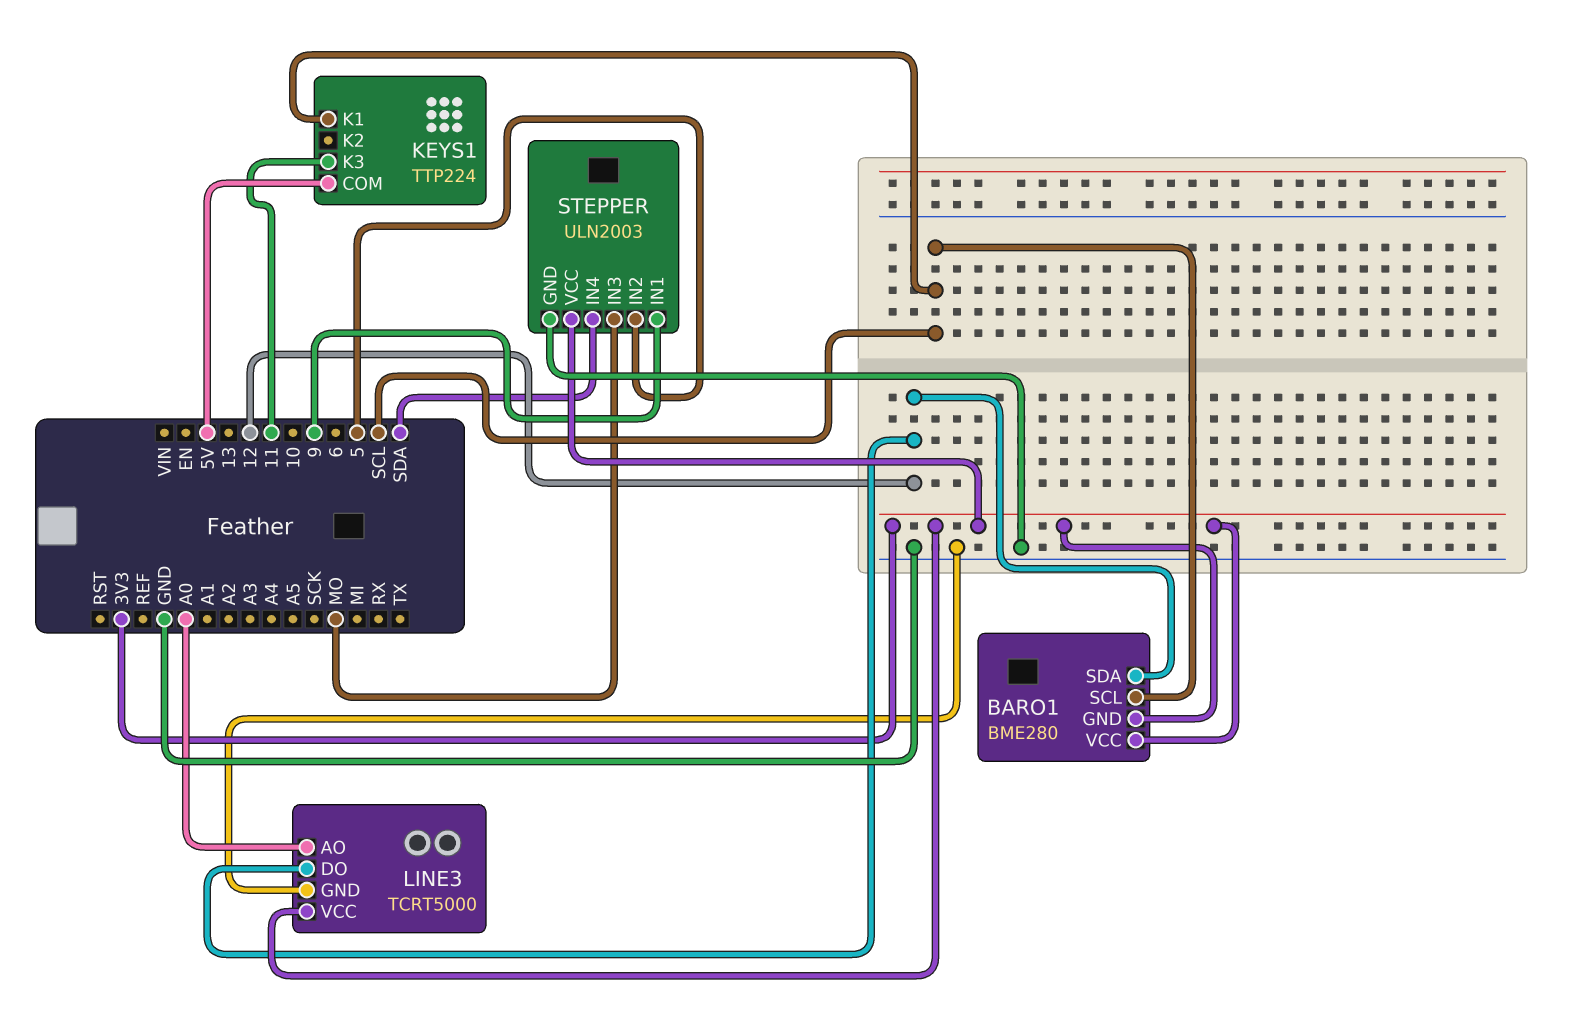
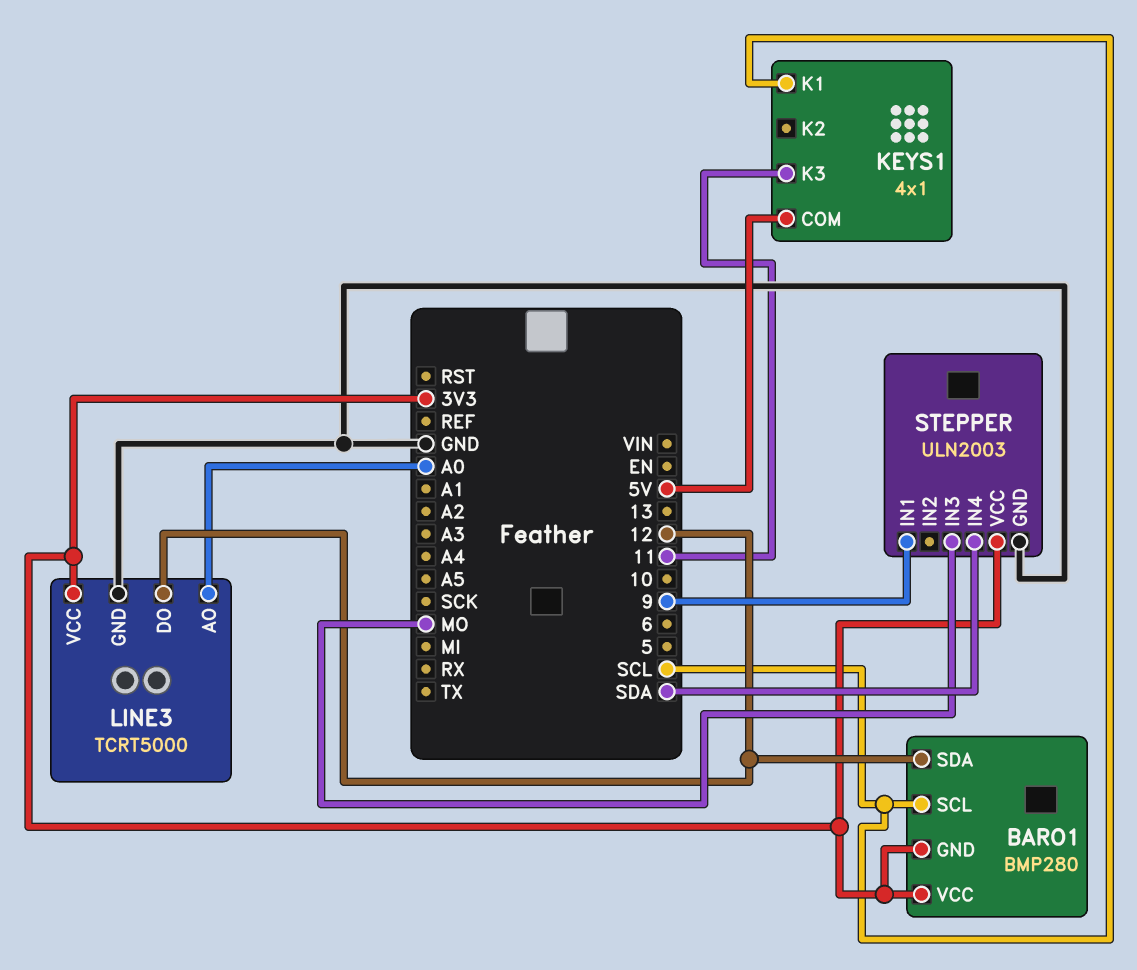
BARO1: BME280 -> BMP280
KEYS1: TTP224 -> 4x1
STEPPER pin IN2: 5 -> none

